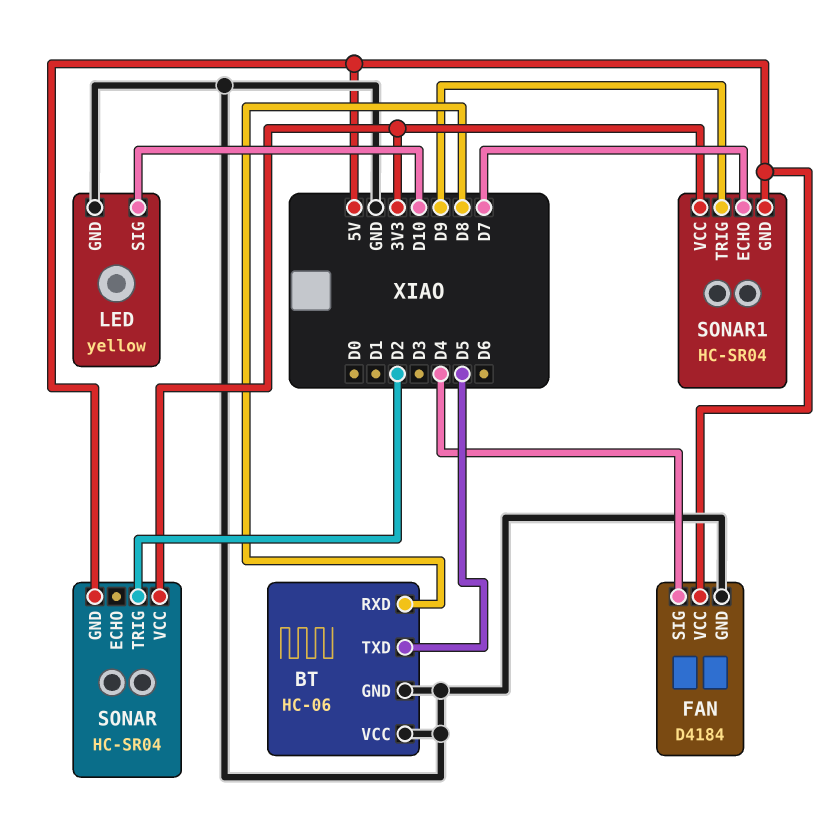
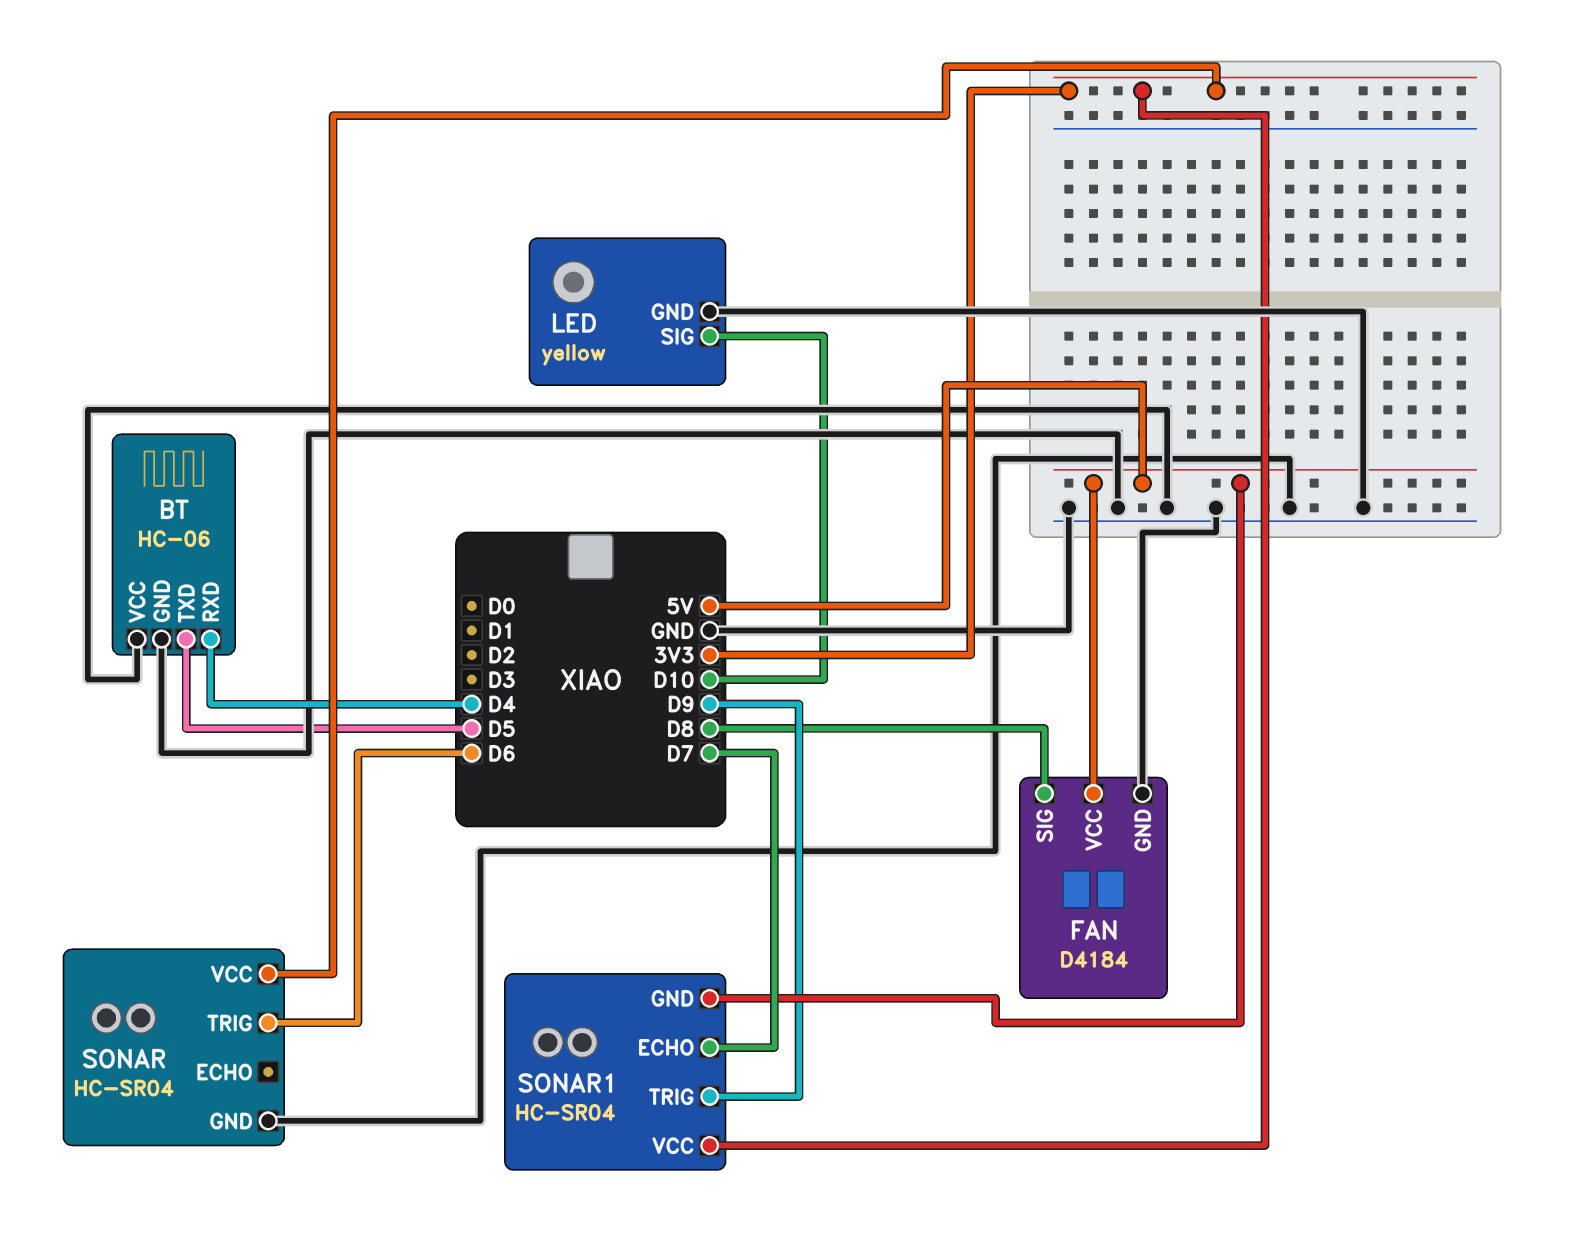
BT pin RXD: D8 -> D4
FAN pin SIG: D4 -> D8
SONAR pin GND: 5V -> GND
SONAR pin TRIG: D2 -> D6

